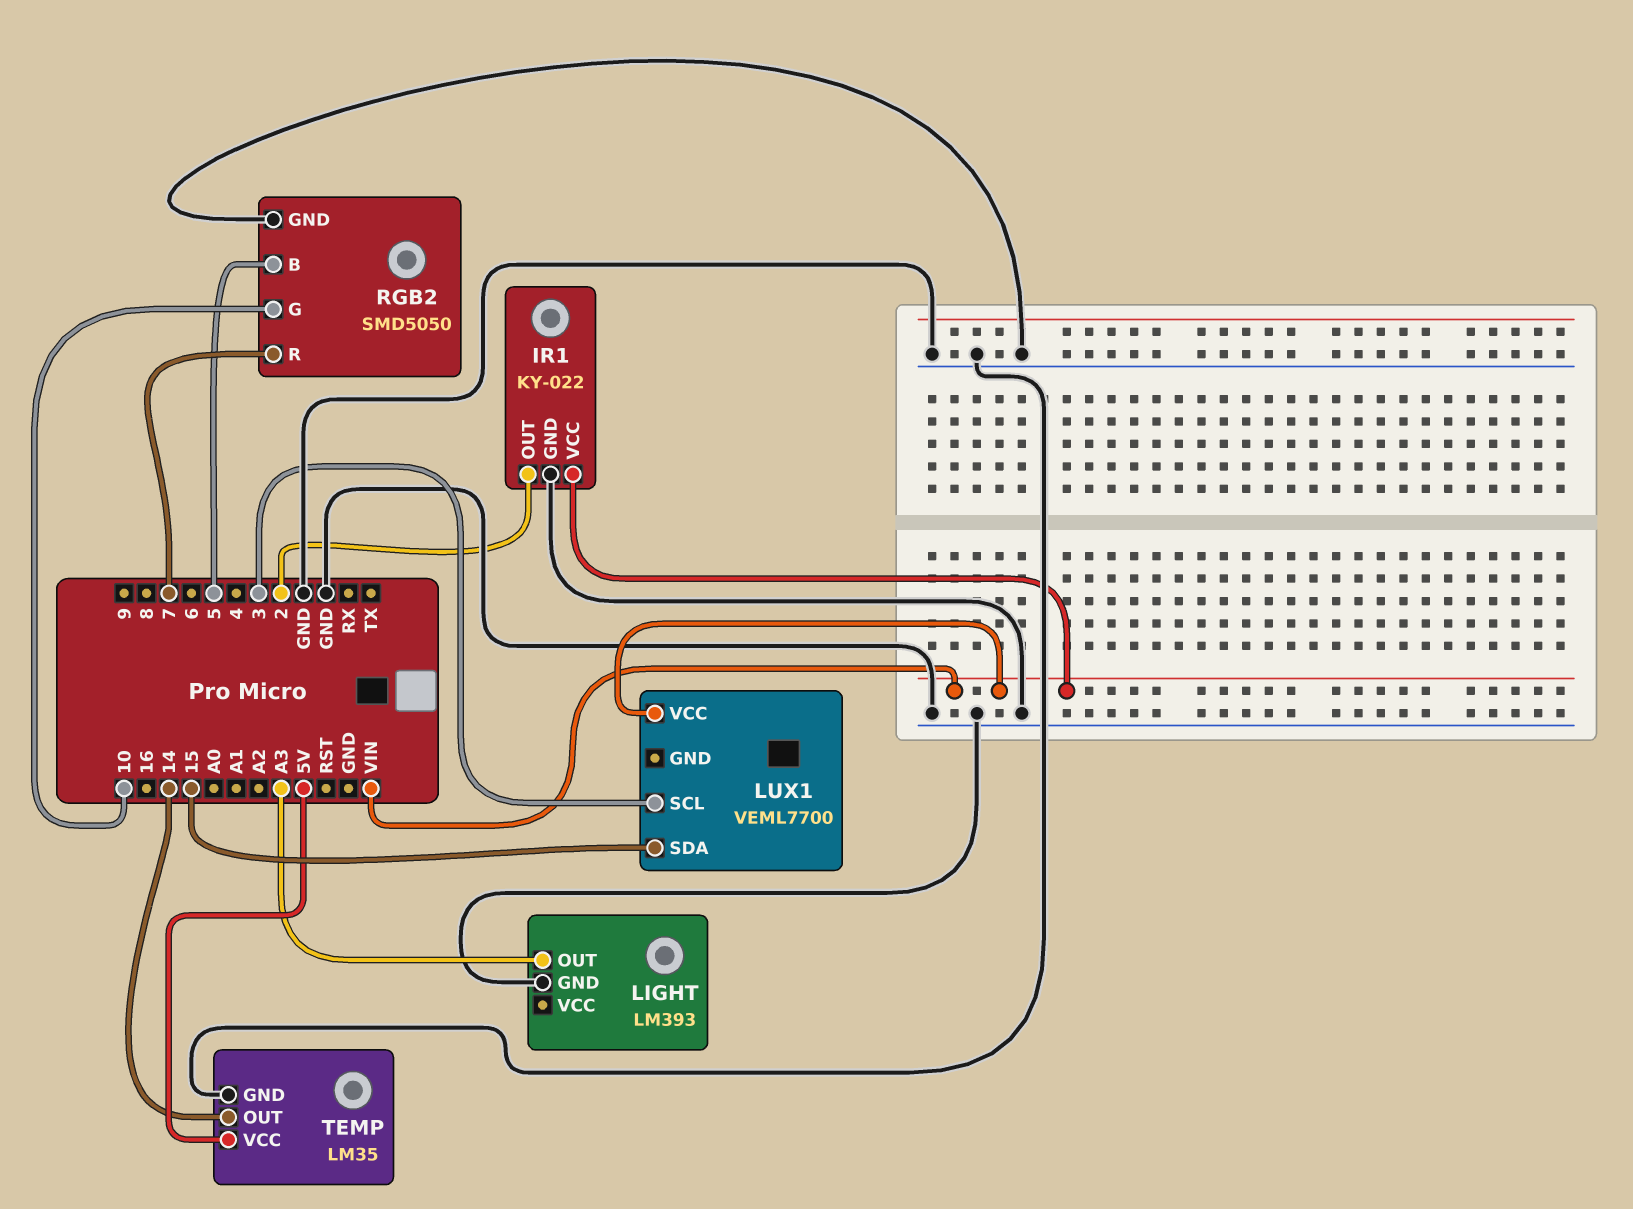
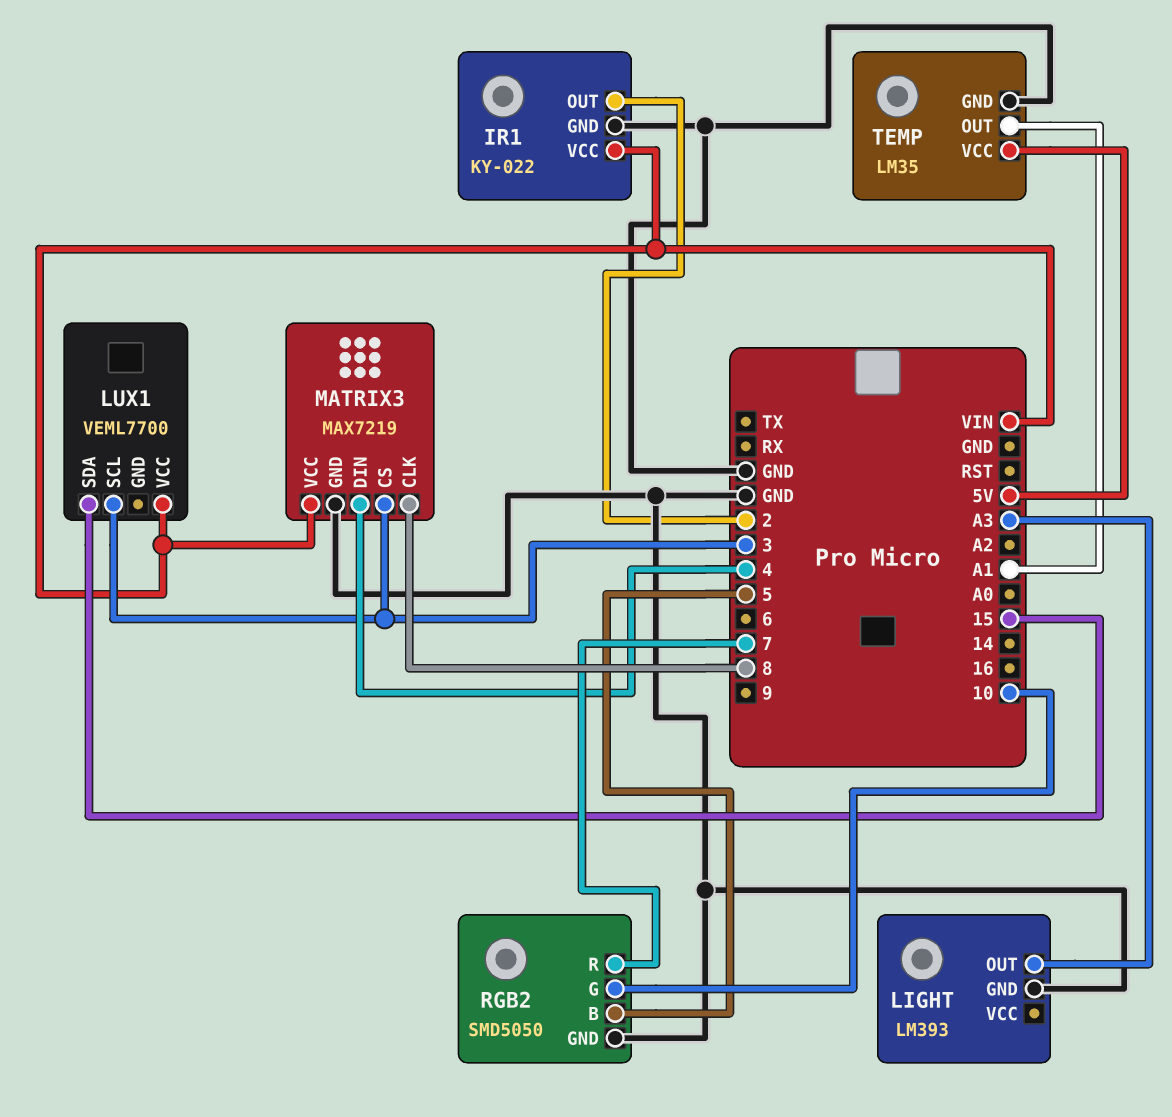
MATRIX3: none -> MAX7219
MATRIX3 pin CLK: none -> 8
MATRIX3 pin CS: none -> 3
MATRIX3 pin DIN: none -> 4
MATRIX3 pin GND: none -> GND
MATRIX3 pin VCC: none -> VIN
TEMP pin OUT: 14 -> A1

